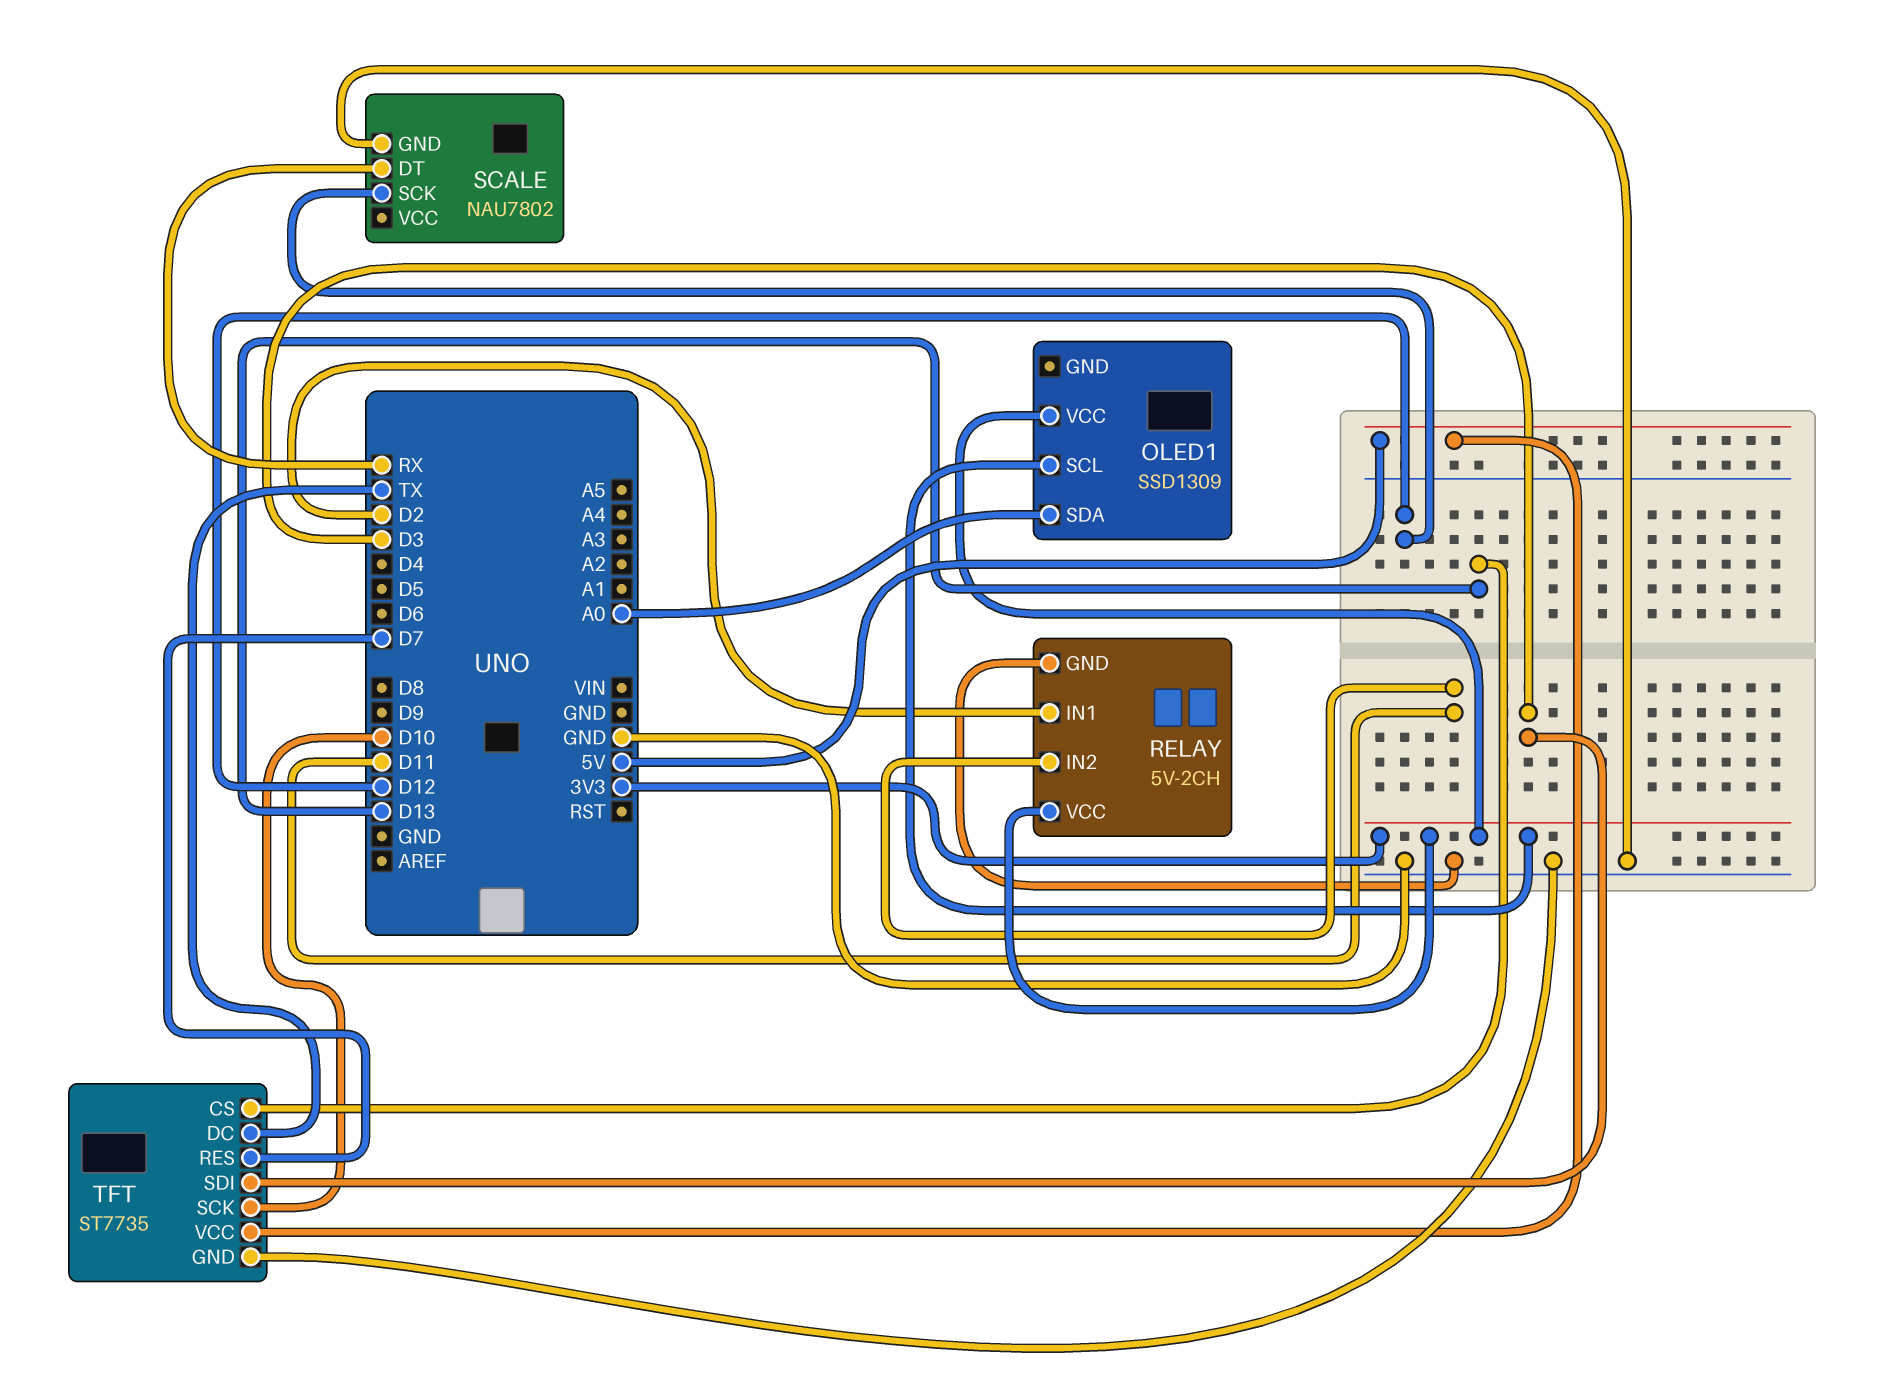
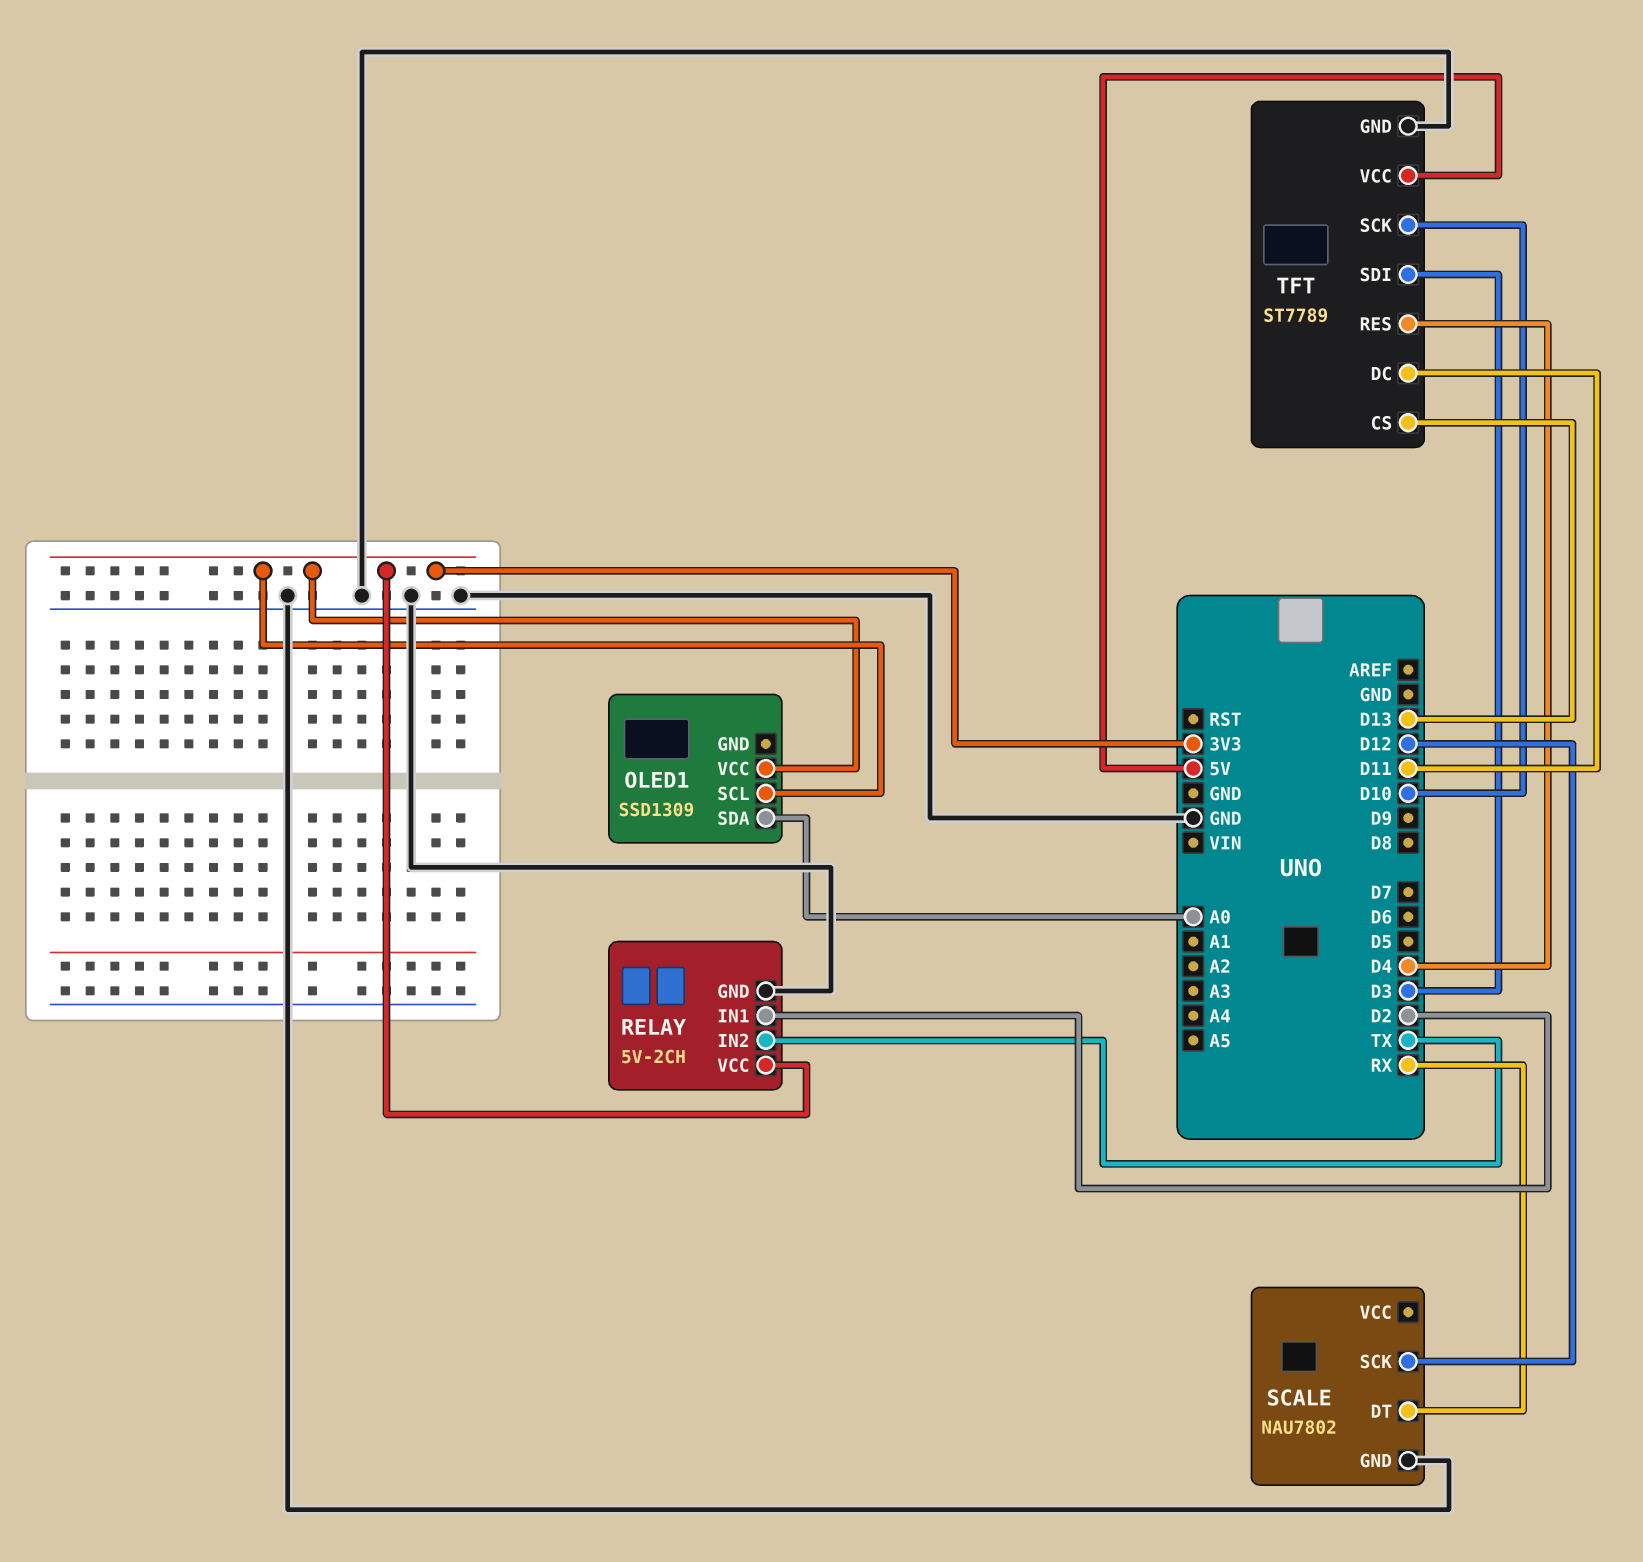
RELAY pin IN2: D11 -> TX
TFT: ST7735 -> ST7789
TFT pin DC: TX -> D11
TFT pin RES: D7 -> D4

